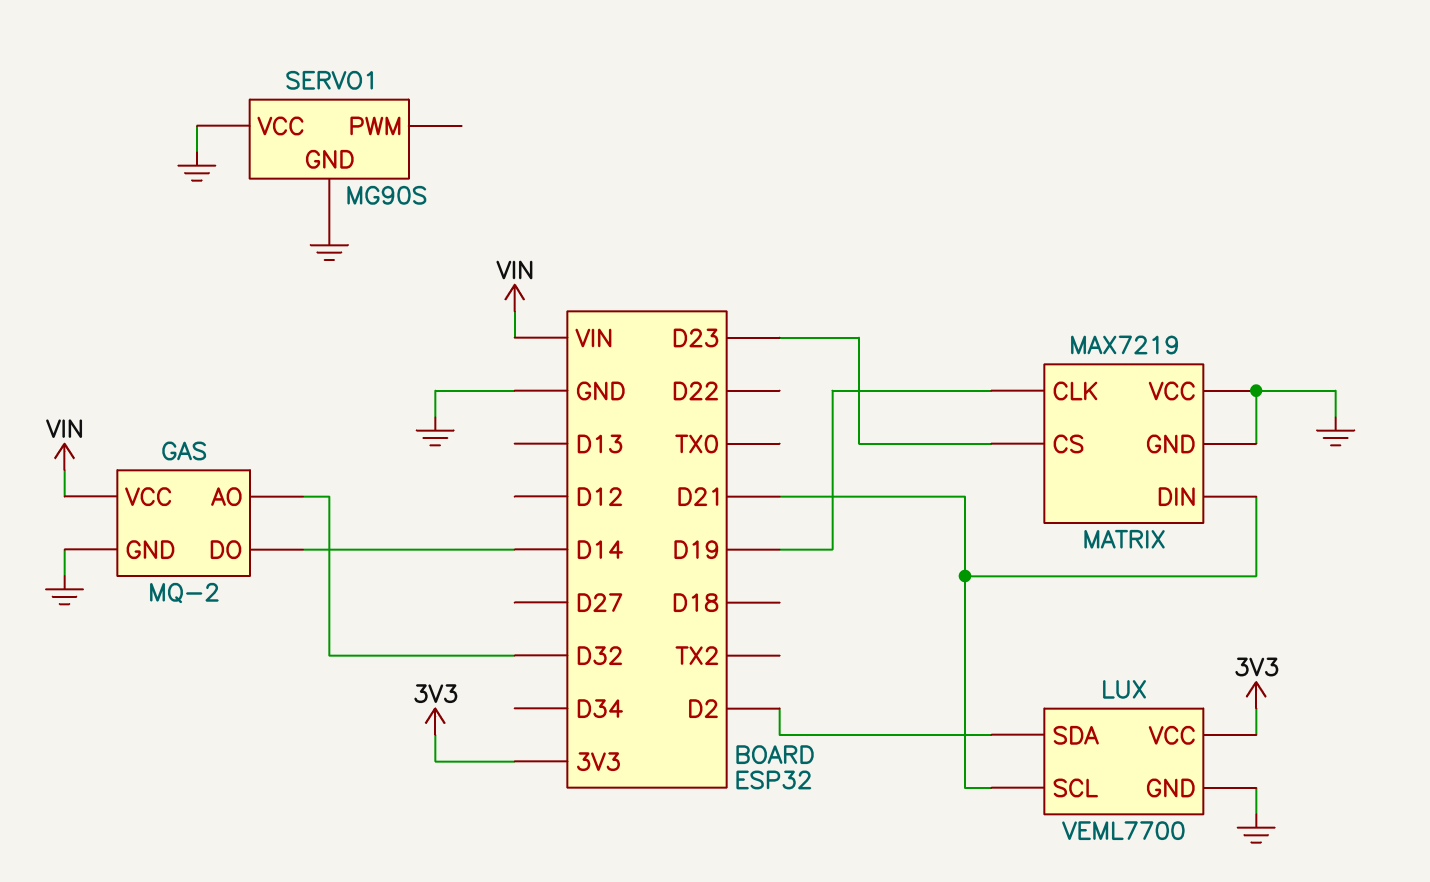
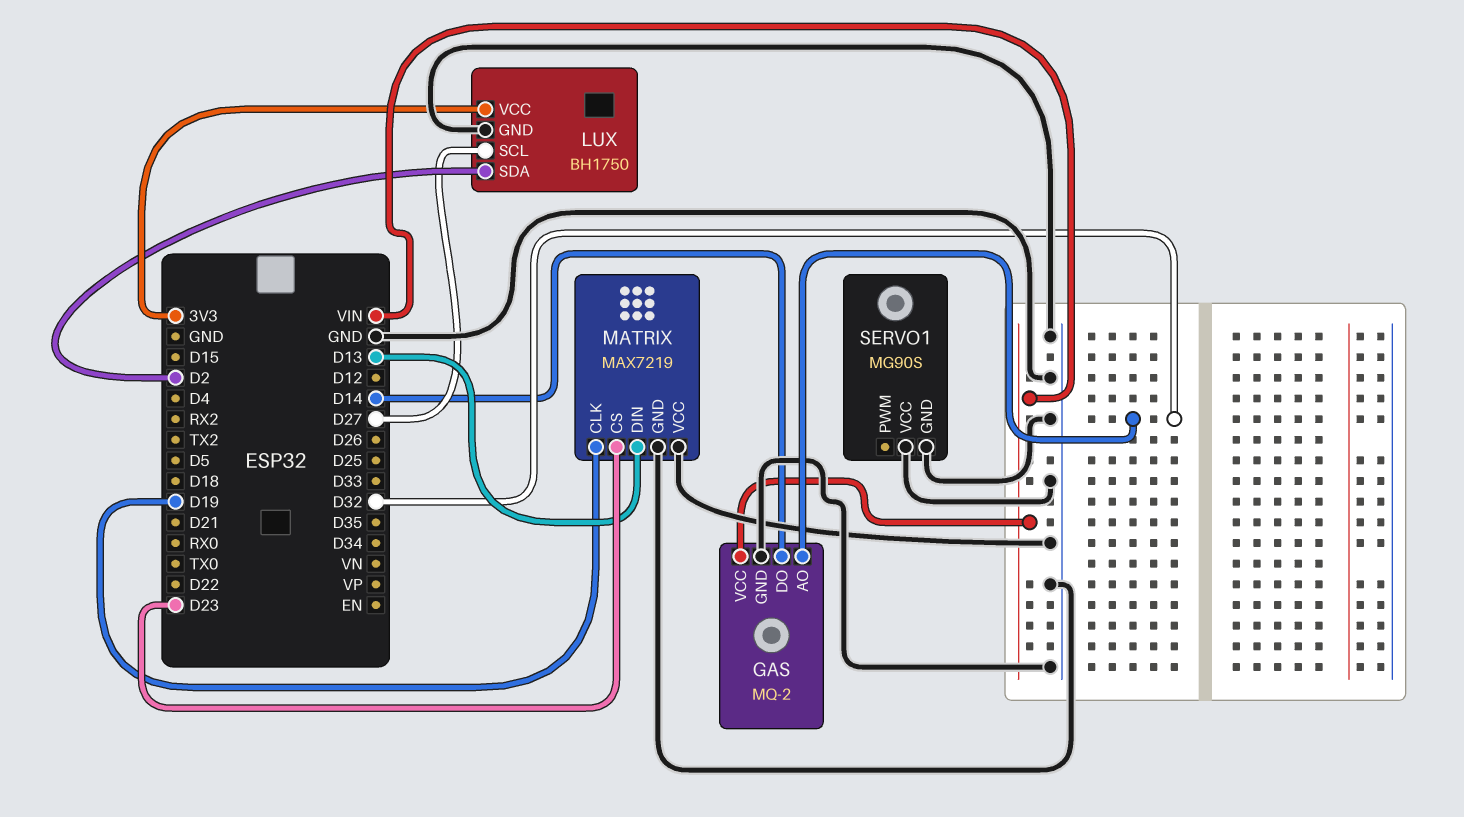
LUX: VEML7700 -> BH1750
LUX pin SCL: D21 -> D27
MATRIX pin DIN: D21 -> D13

